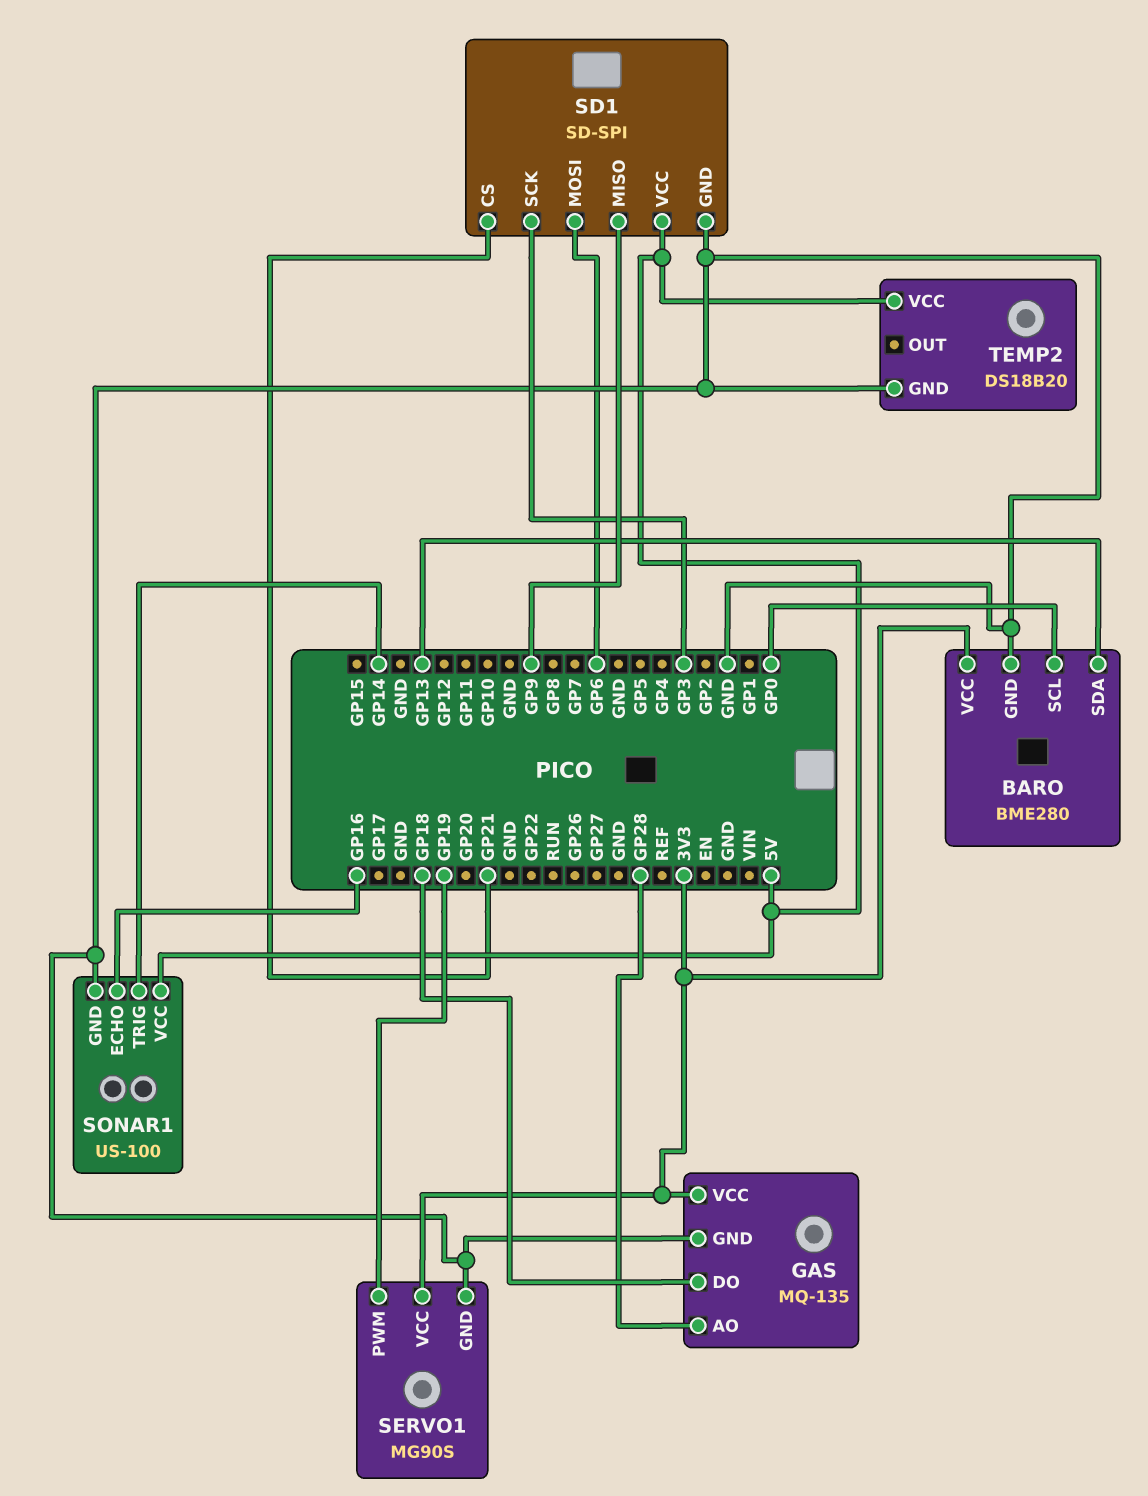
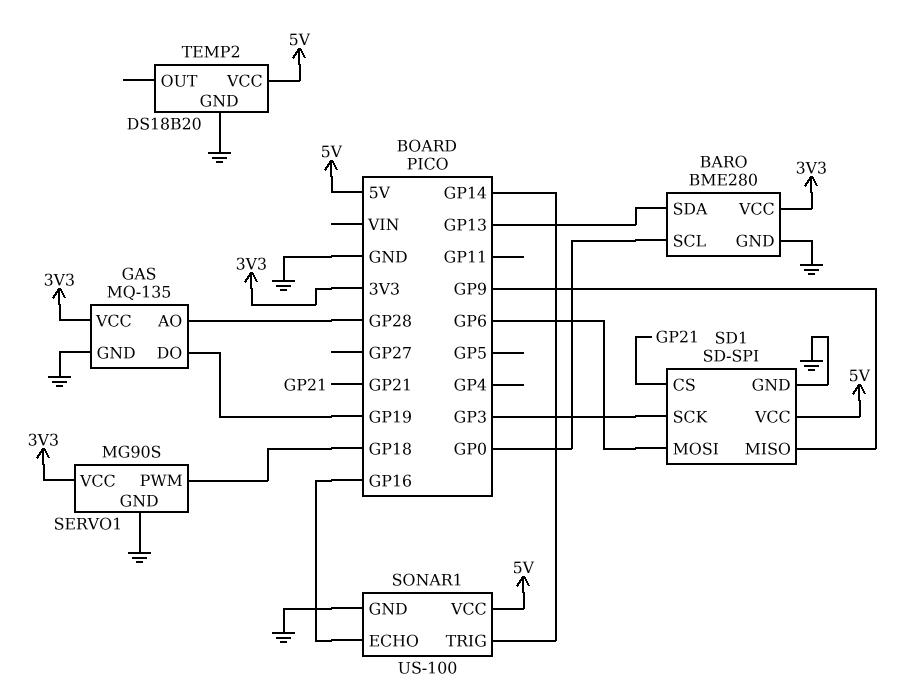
GAS pin DO: GP18 -> GP19
SERVO1 pin PWM: GP19 -> GP18

